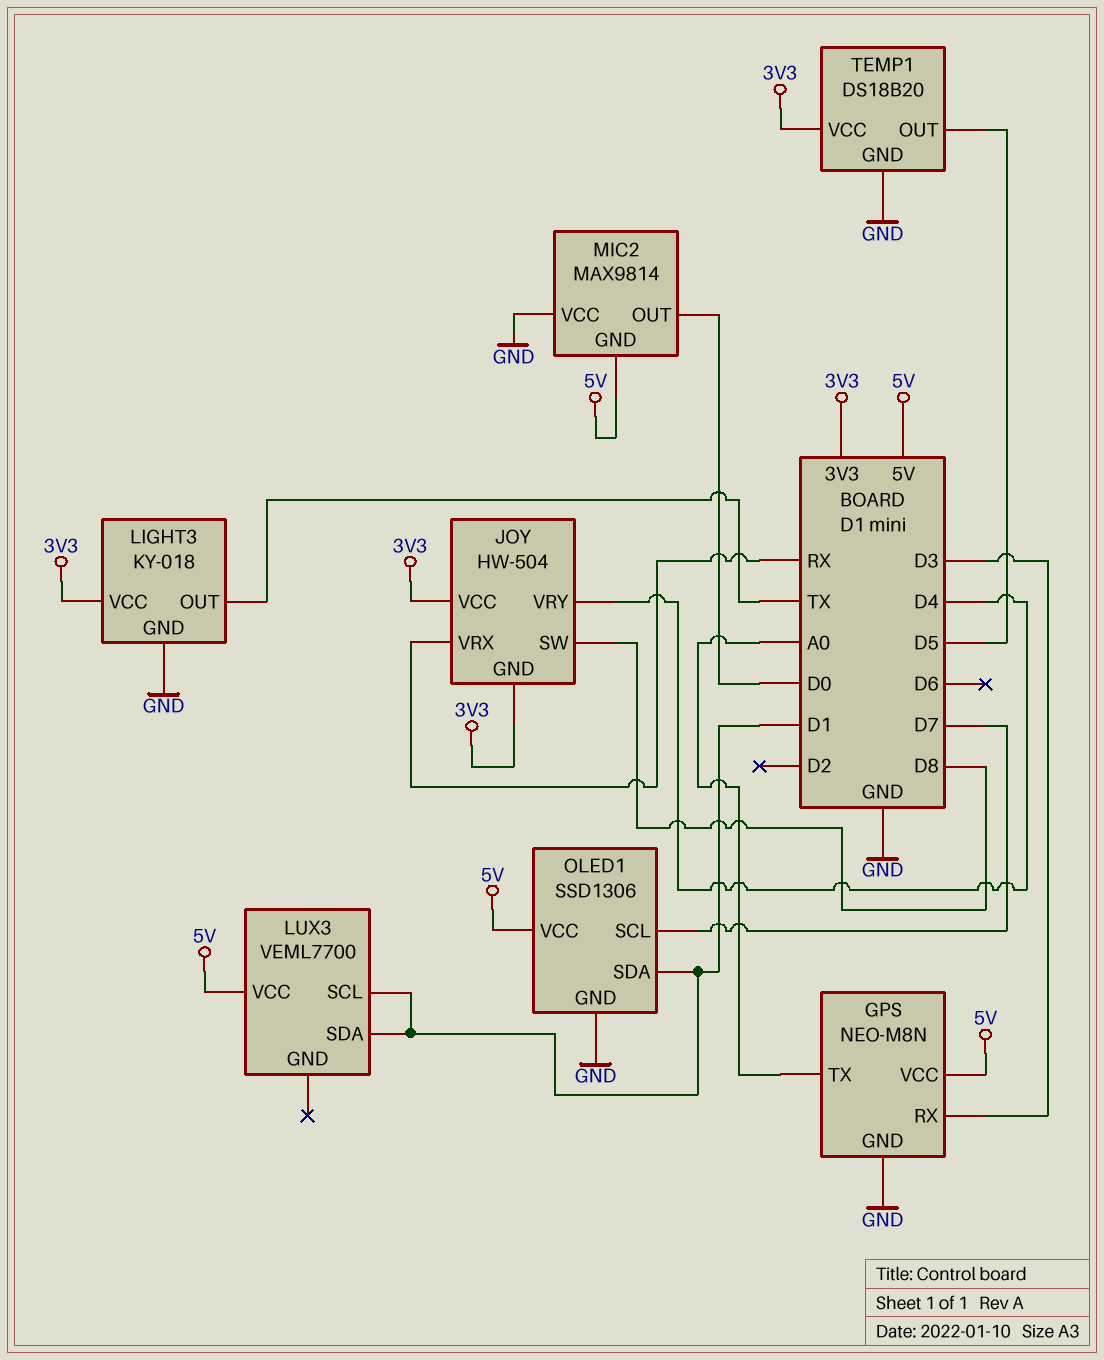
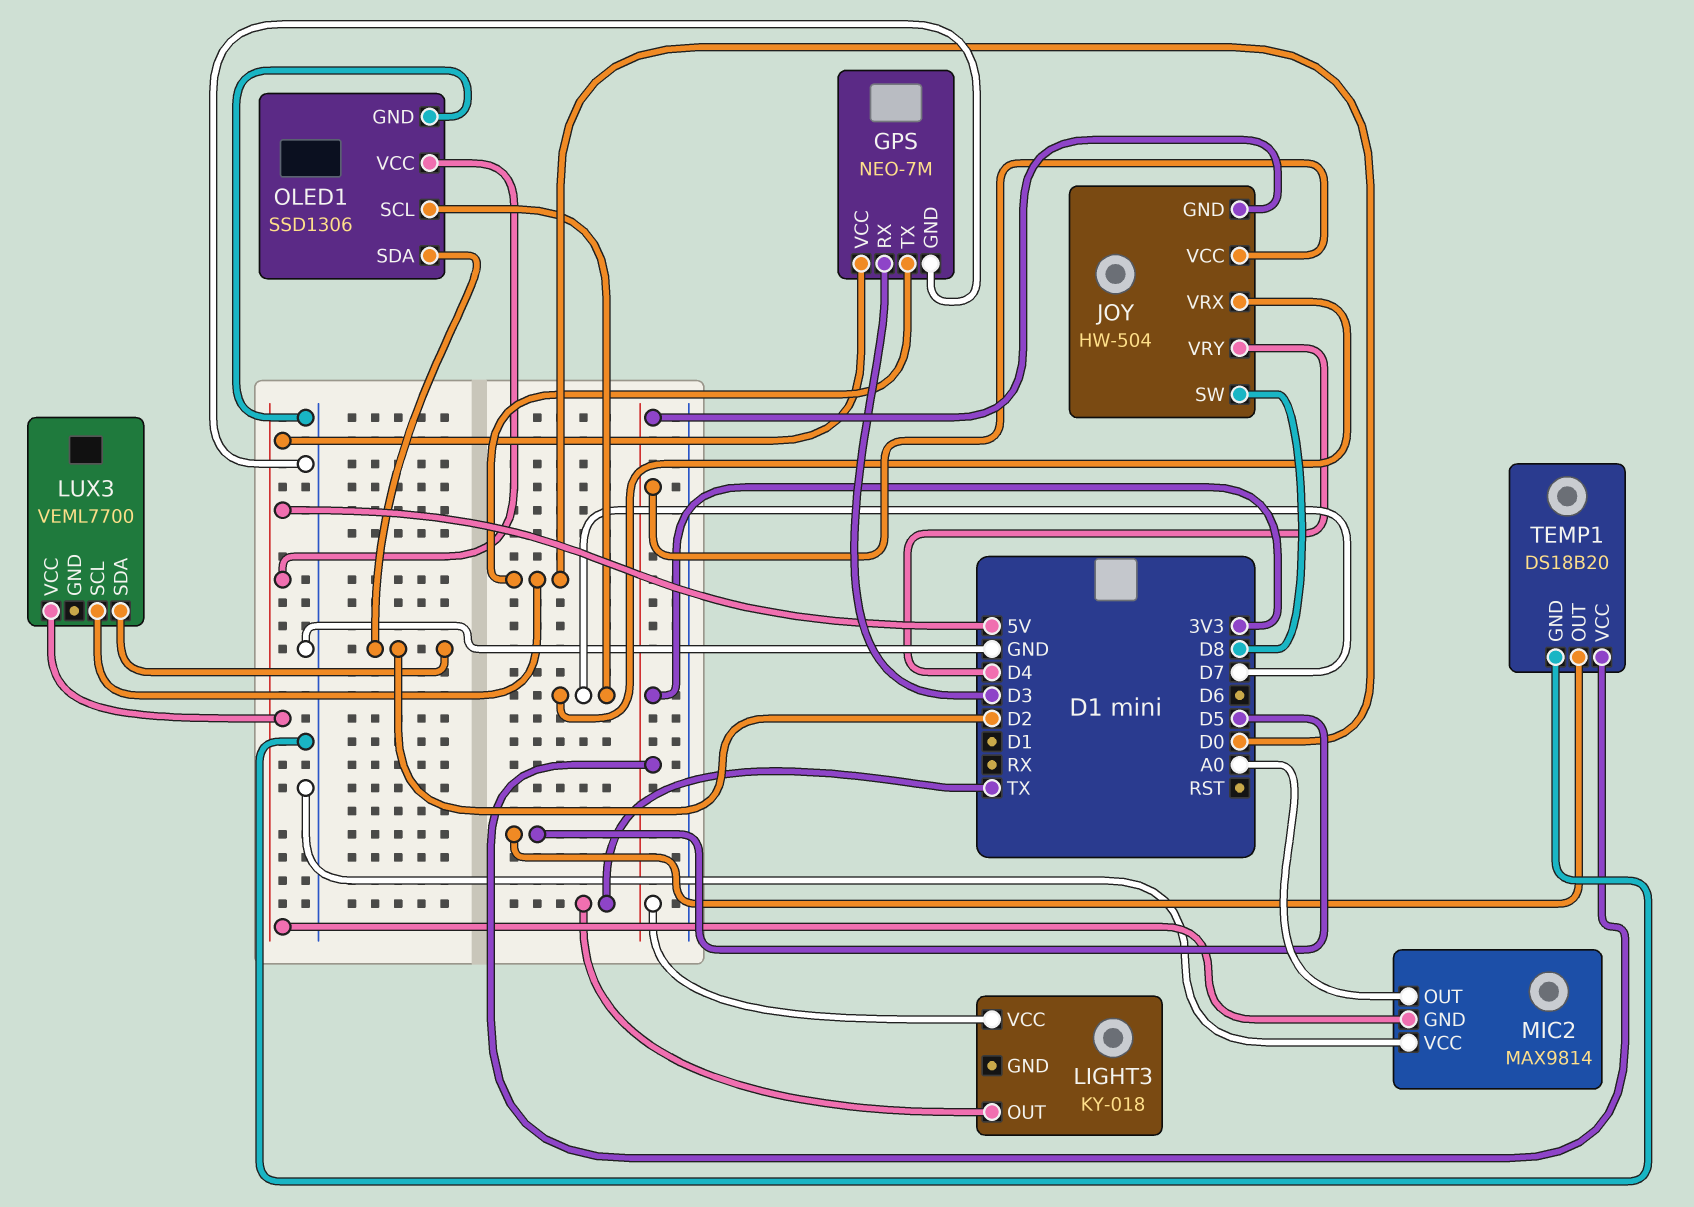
GPS: NEO-M8N -> NEO-7M
GPS pin TX: A0 -> D0
JOY pin VRX: RX -> D7
LIGHT3 pin GND: GND -> none
LUX3 pin SCL: D1 -> D0
LUX3 pin SDA: D1 -> D2
MIC2 pin OUT: D0 -> A0
OLED1 pin SDA: D1 -> D2

